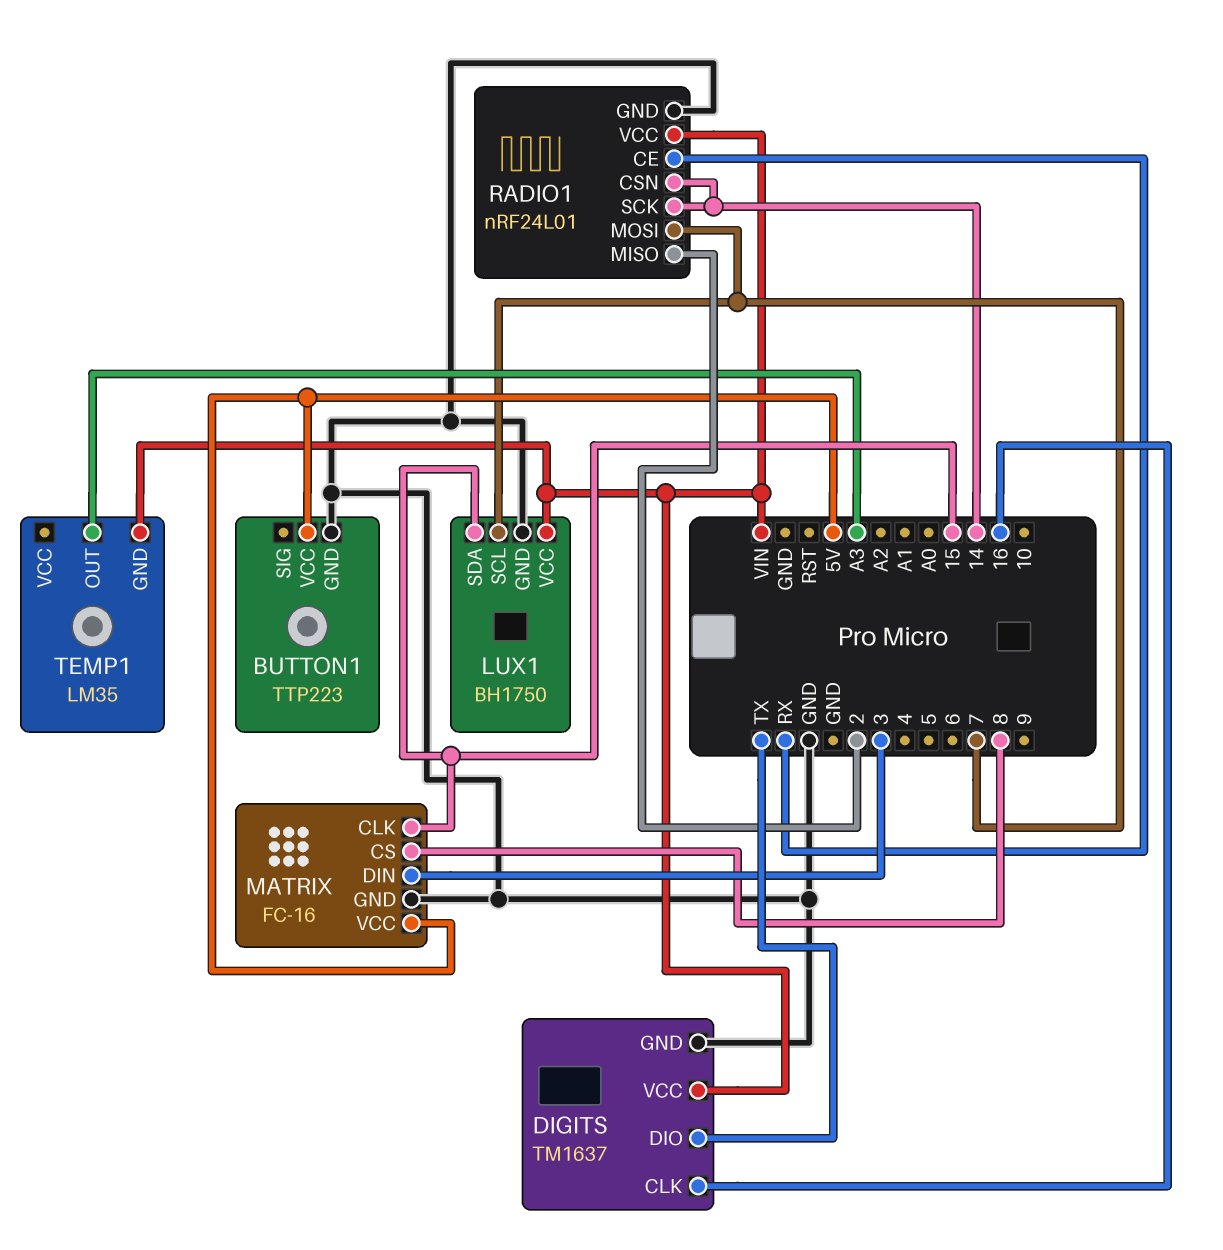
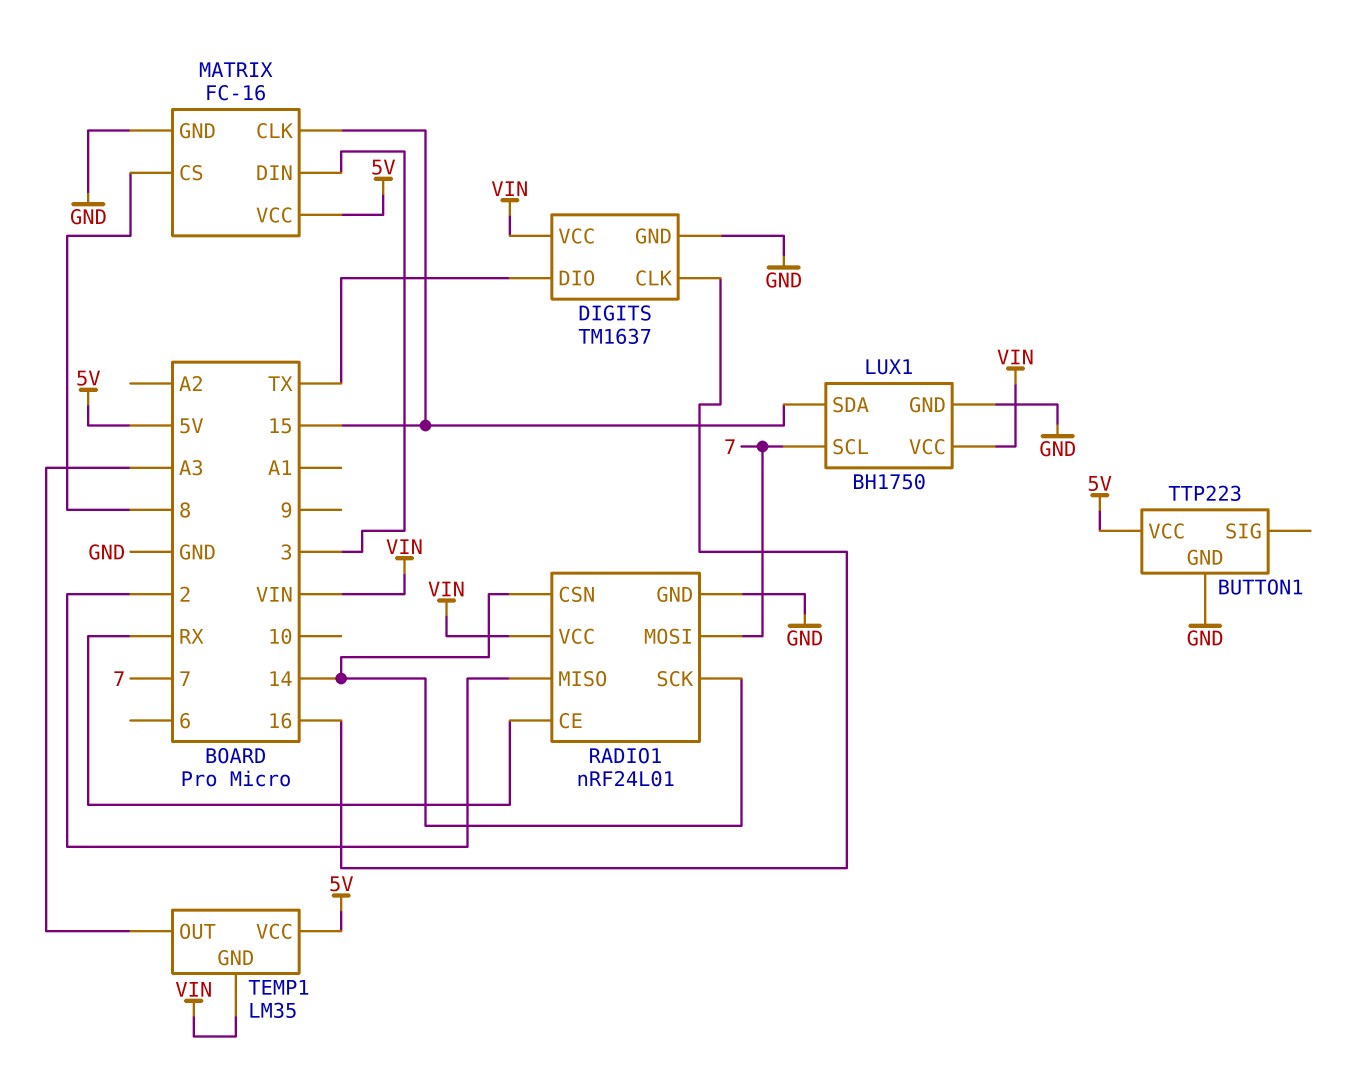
TEMP1 pin VCC: none -> 5V

